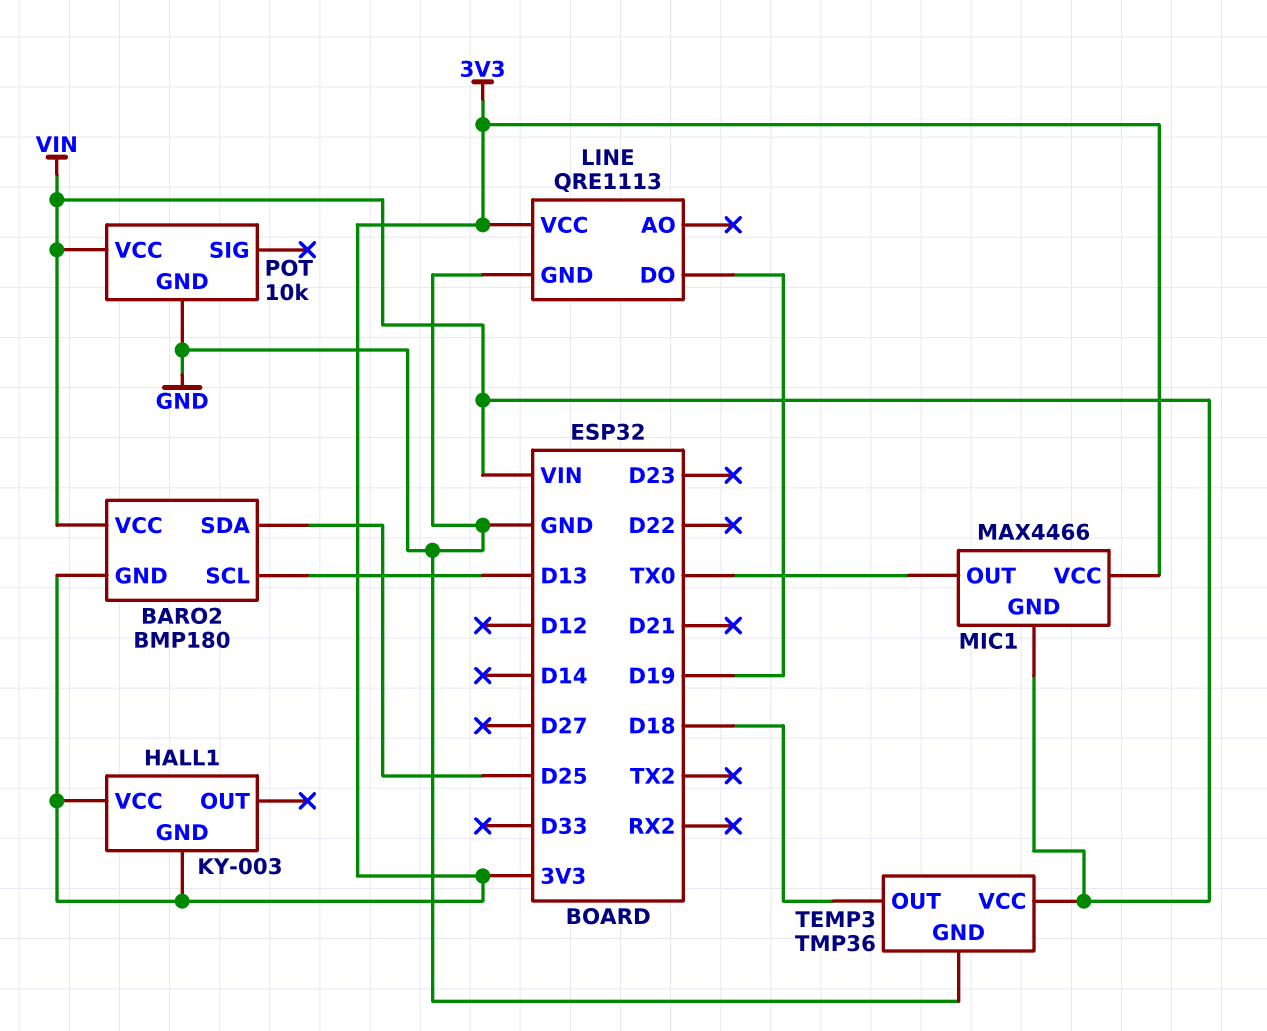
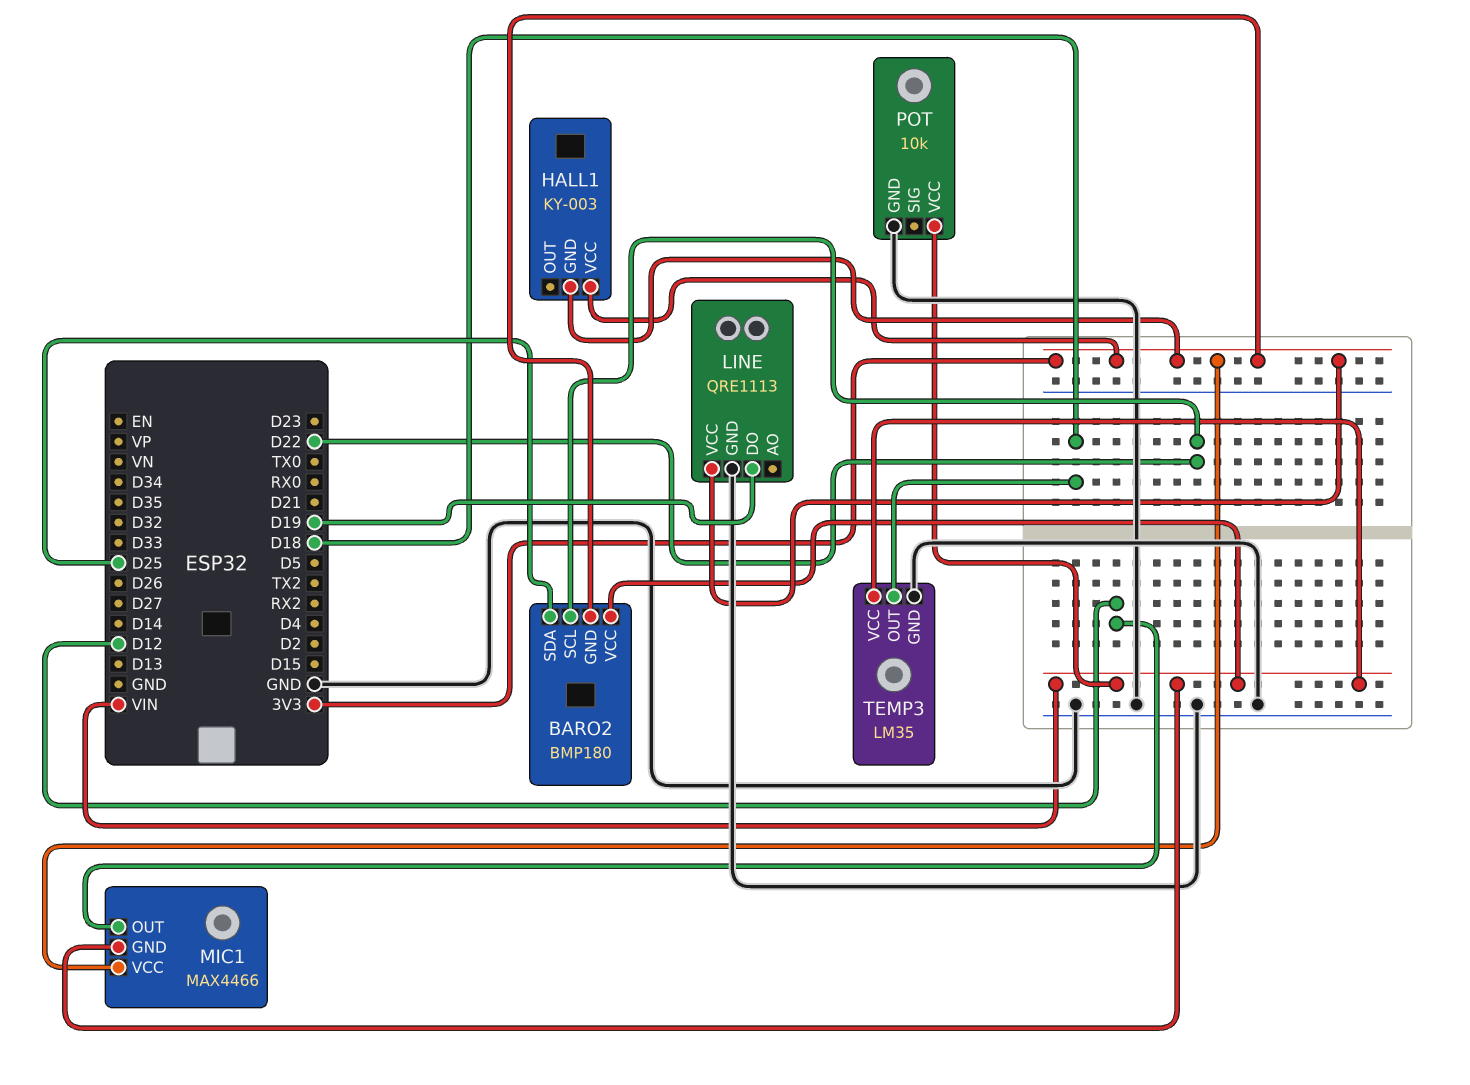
BARO2 pin SCL: D13 -> D22
MIC1 pin OUT: TX0 -> D12
TEMP3: TMP36 -> LM35

